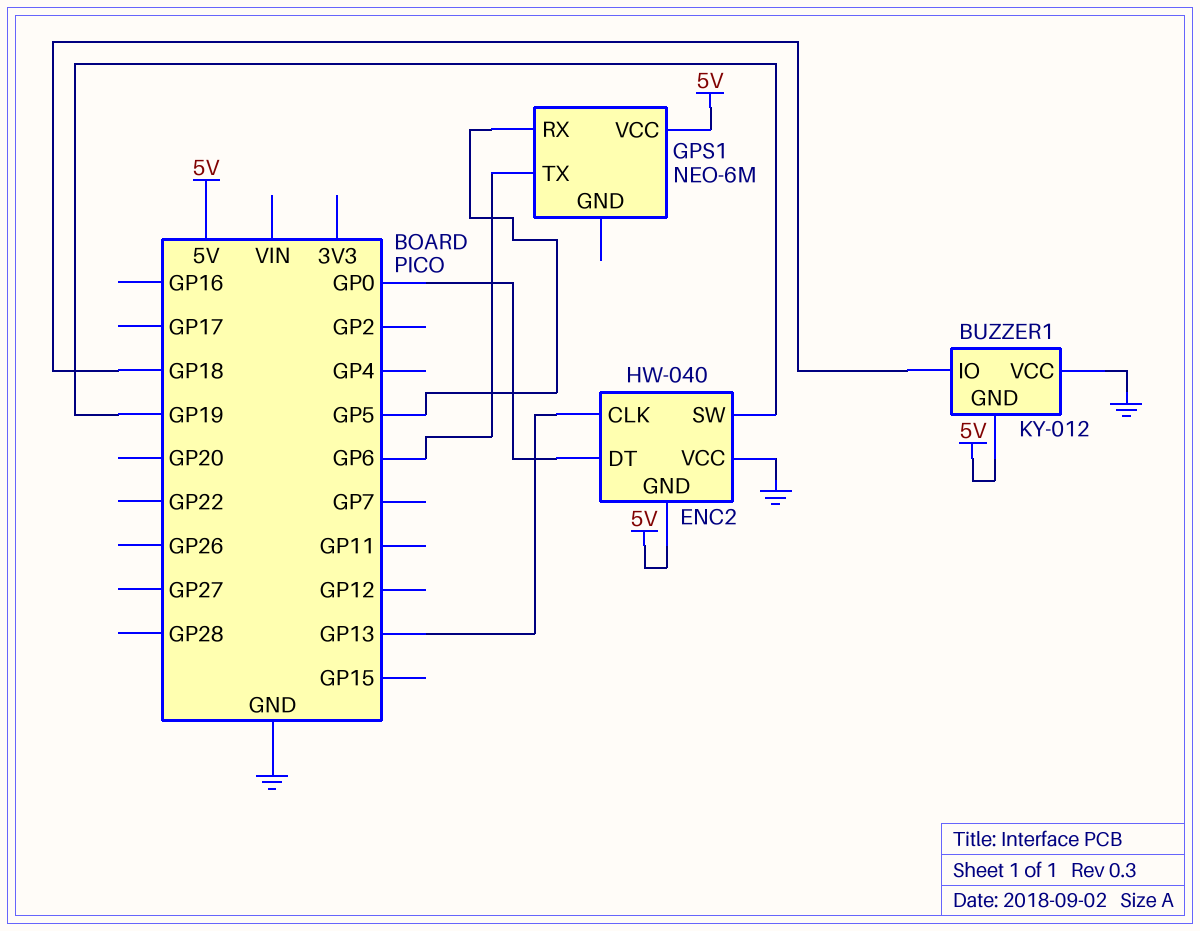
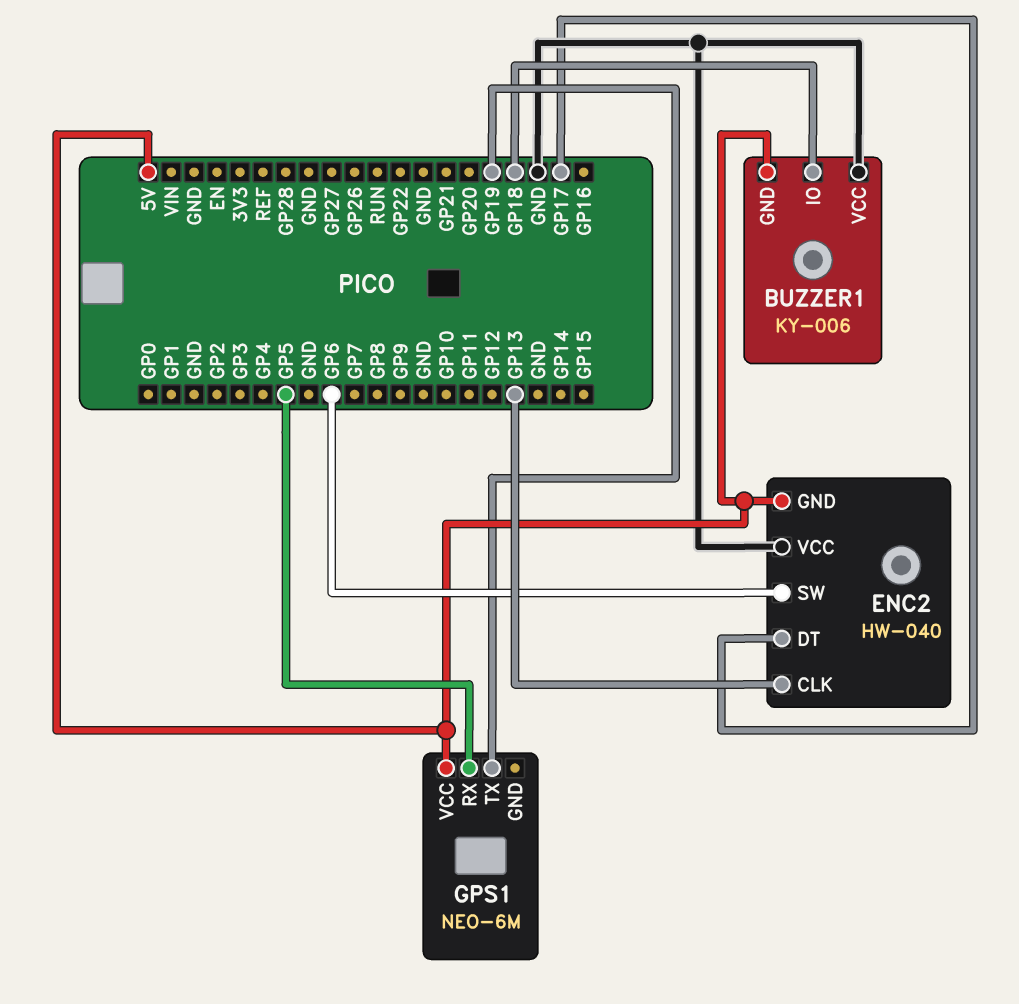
BUZZER1: KY-012 -> KY-006
ENC2 pin DT: GP0 -> GP17
ENC2 pin SW: GP19 -> GP6
GPS1 pin TX: GP6 -> GP19

